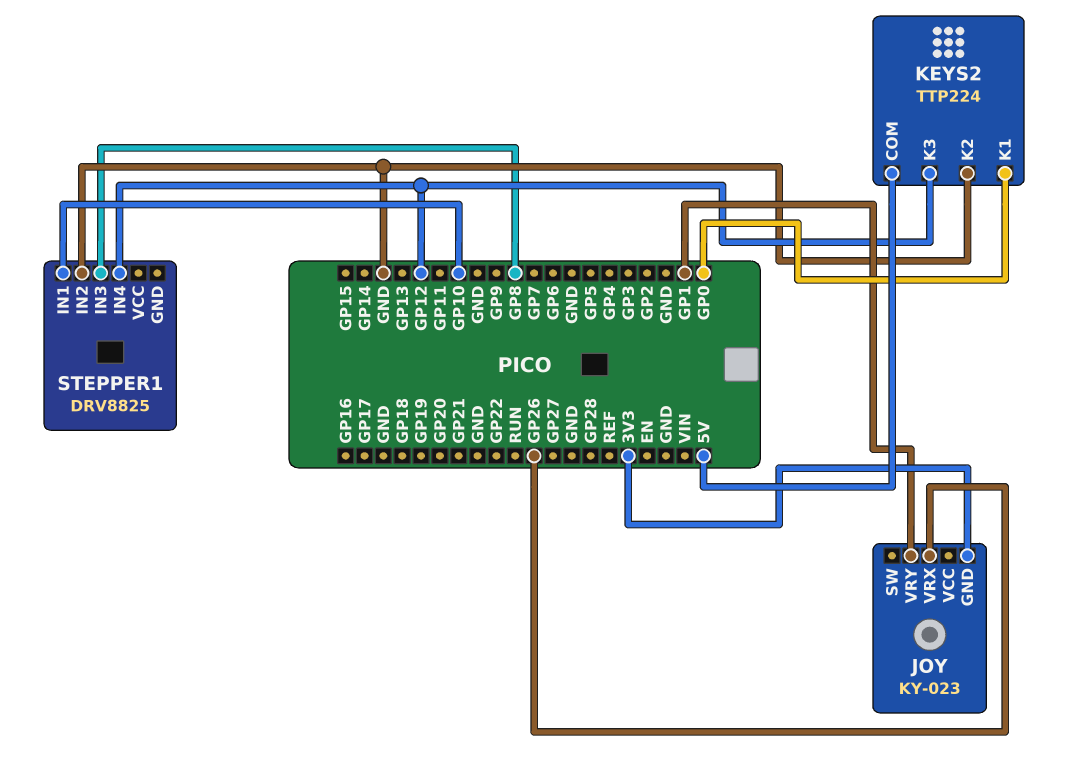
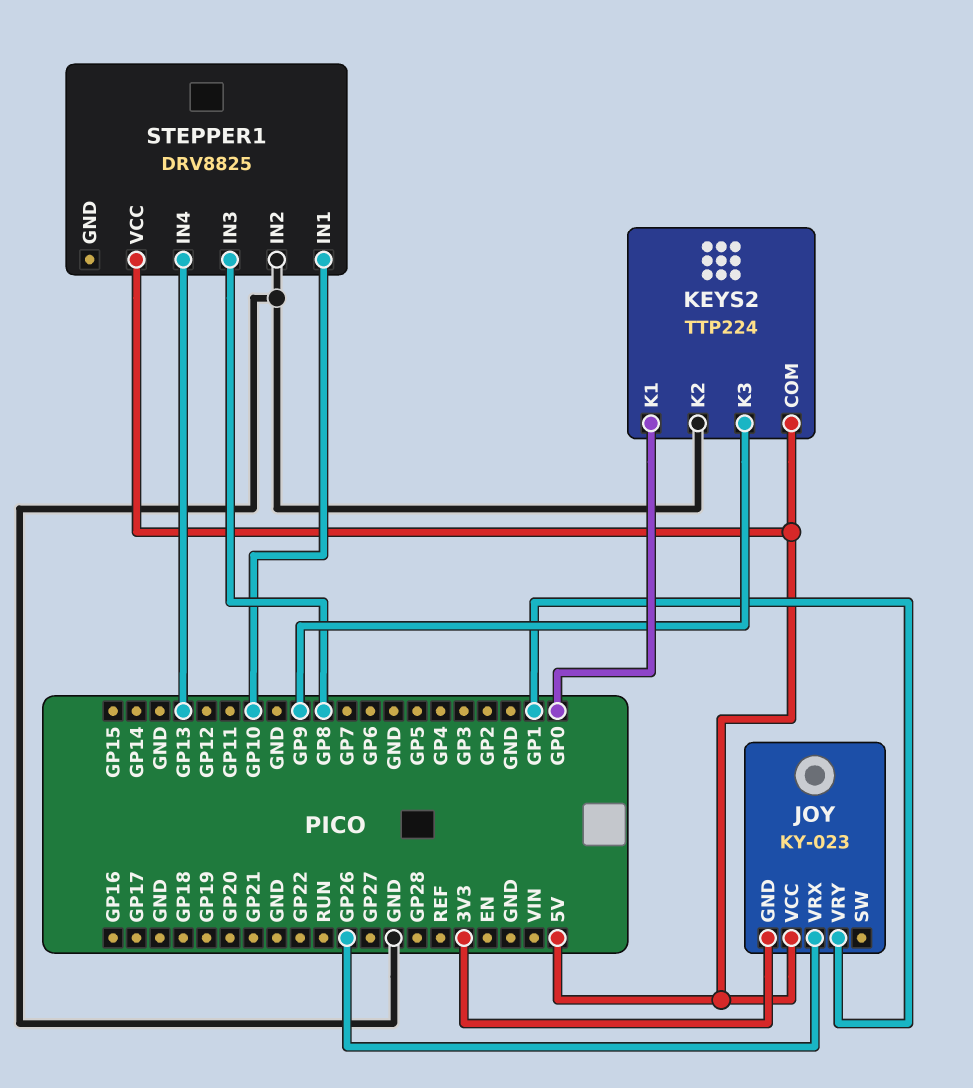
JOY pin VCC: none -> 5V
KEYS2 pin K3: GP12 -> GP9
STEPPER1 pin IN4: GP12 -> GP13
STEPPER1 pin VCC: none -> 5V

